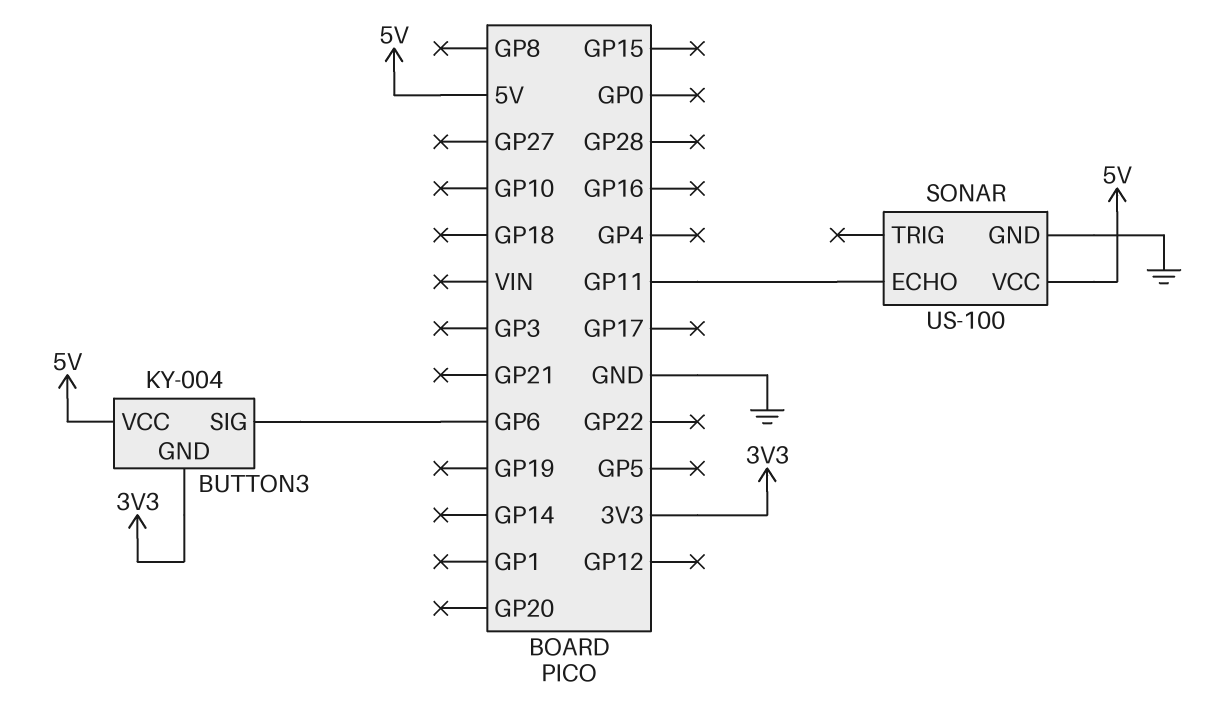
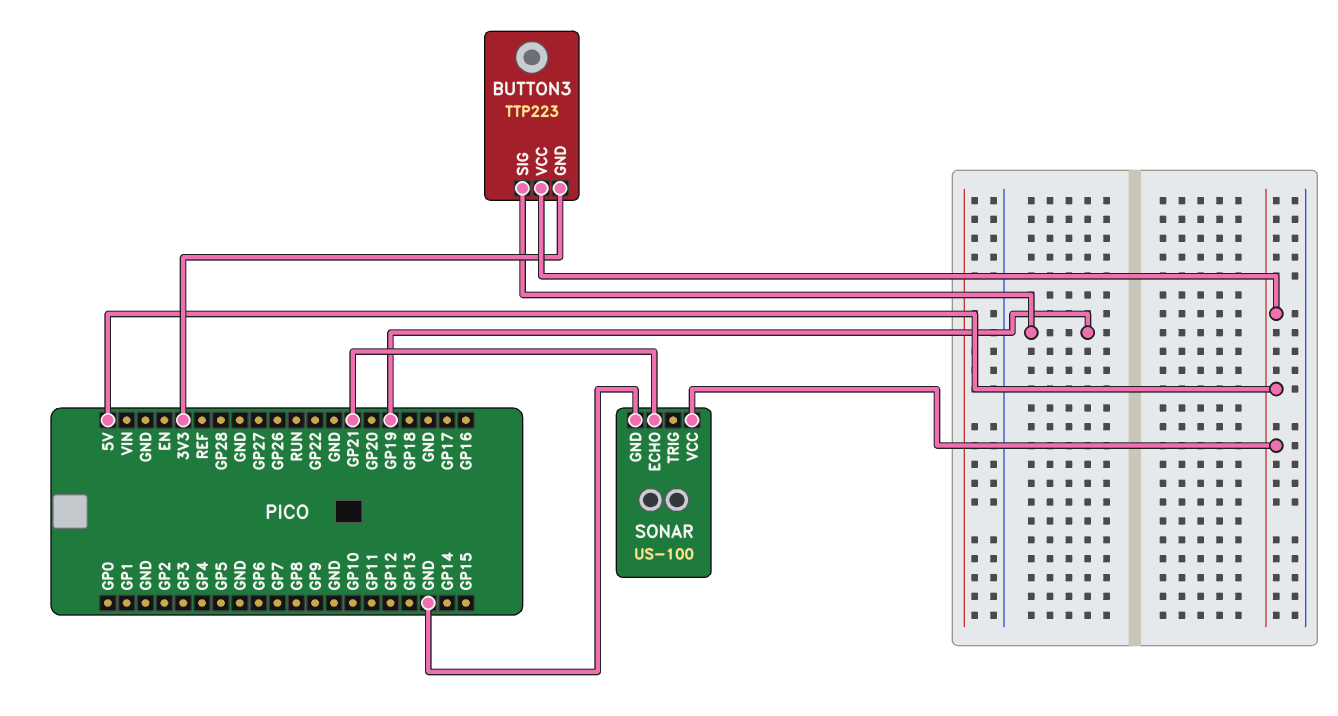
BUTTON3: KY-004 -> TTP223
BUTTON3 pin SIG: GP6 -> GP19
SONAR pin ECHO: GP11 -> GP21

